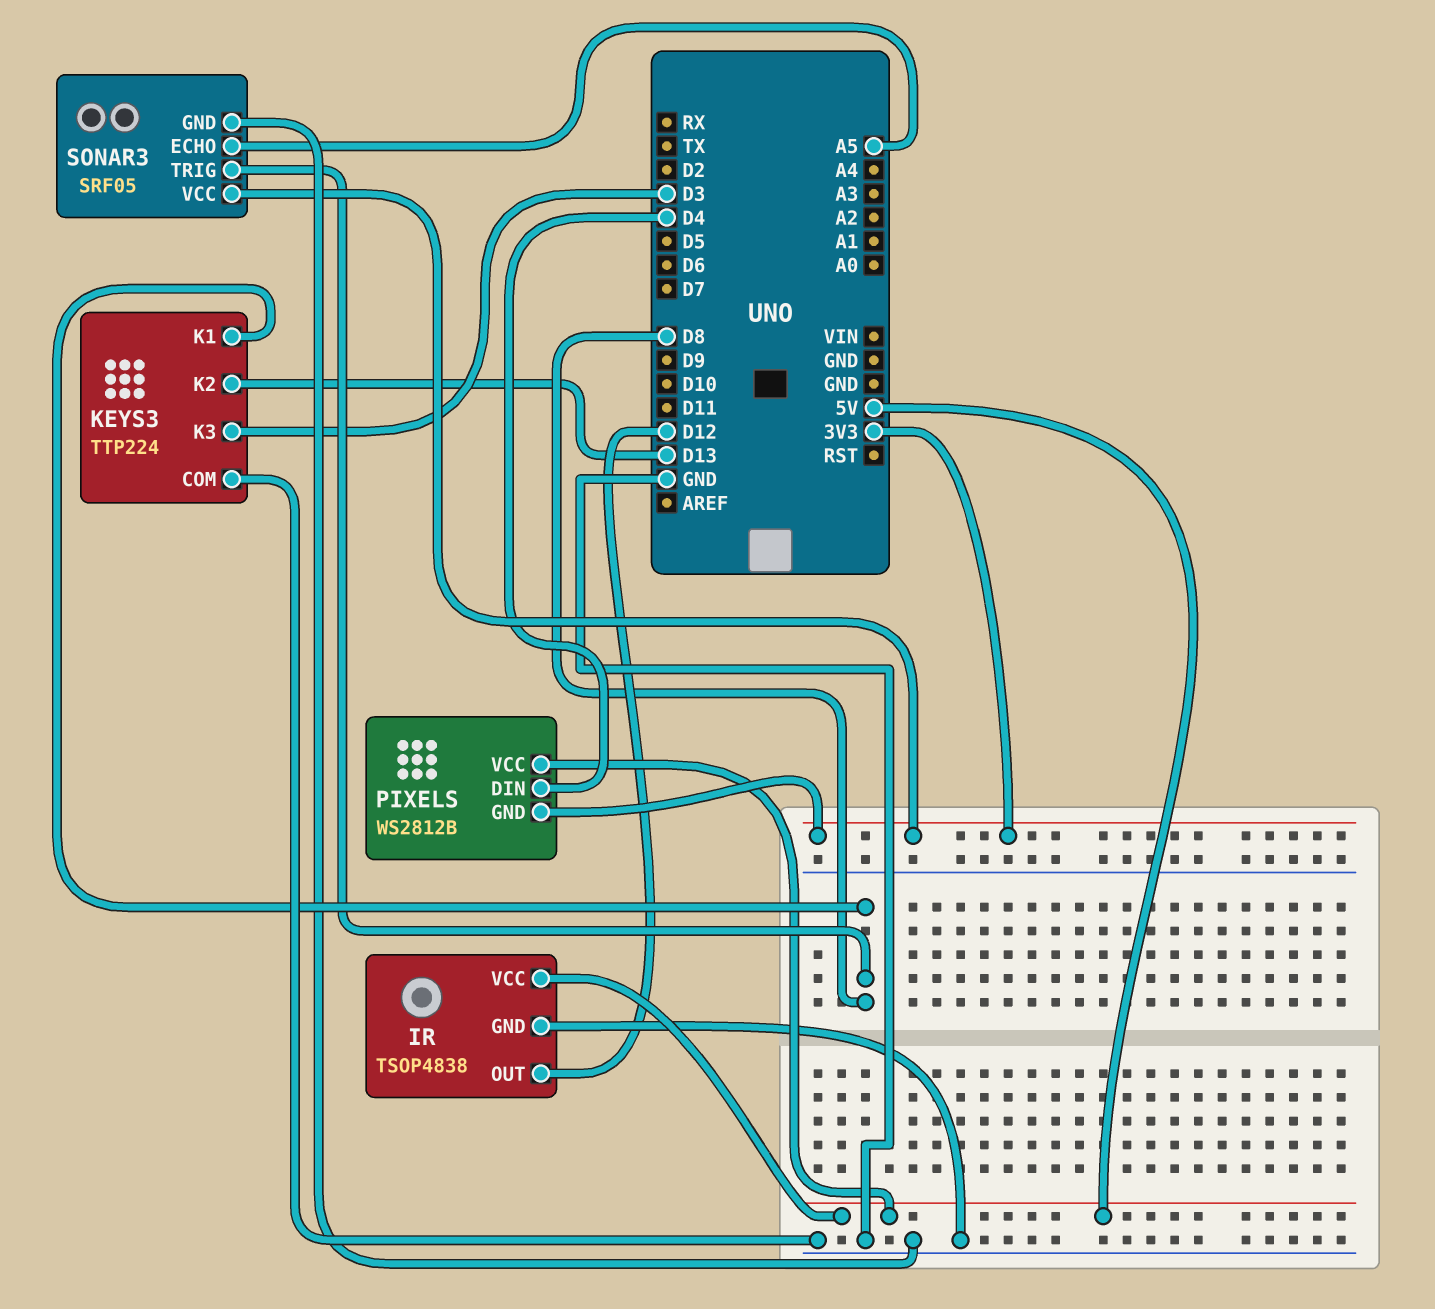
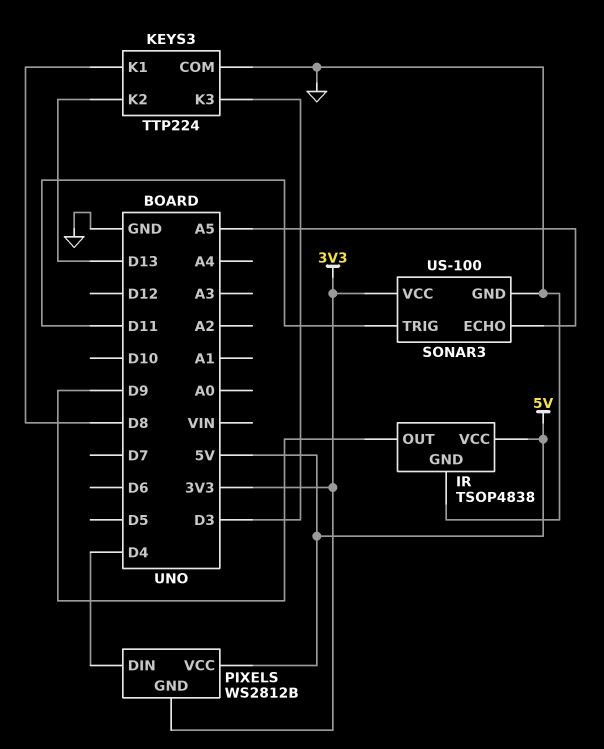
IR pin OUT: D12 -> D9
SONAR3: SRF05 -> US-100
SONAR3 pin TRIG: D8 -> D11

